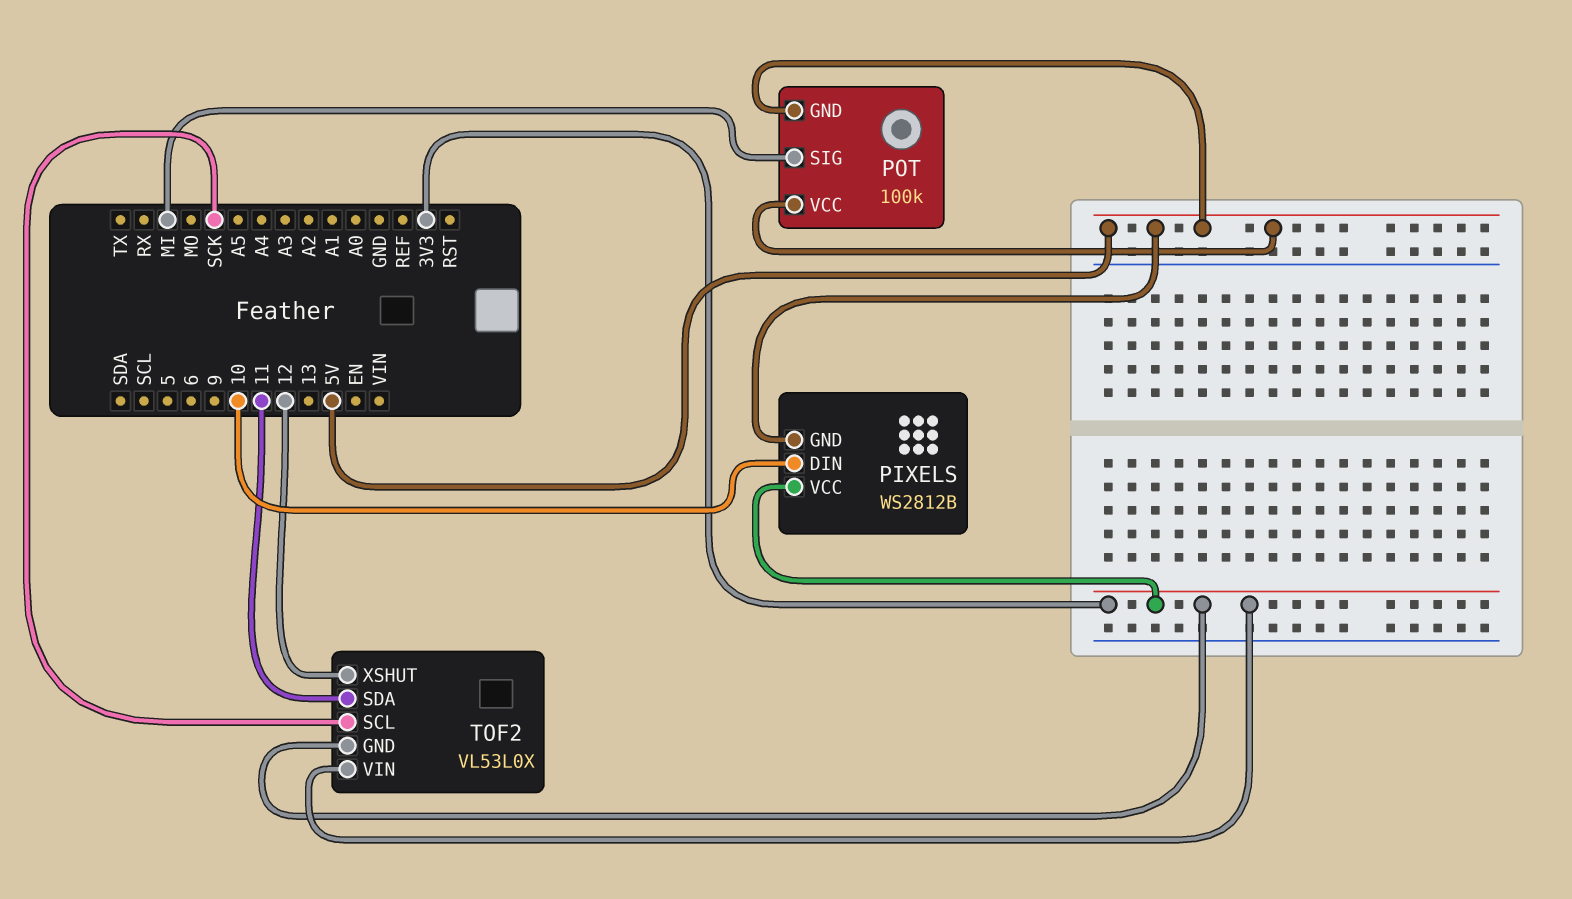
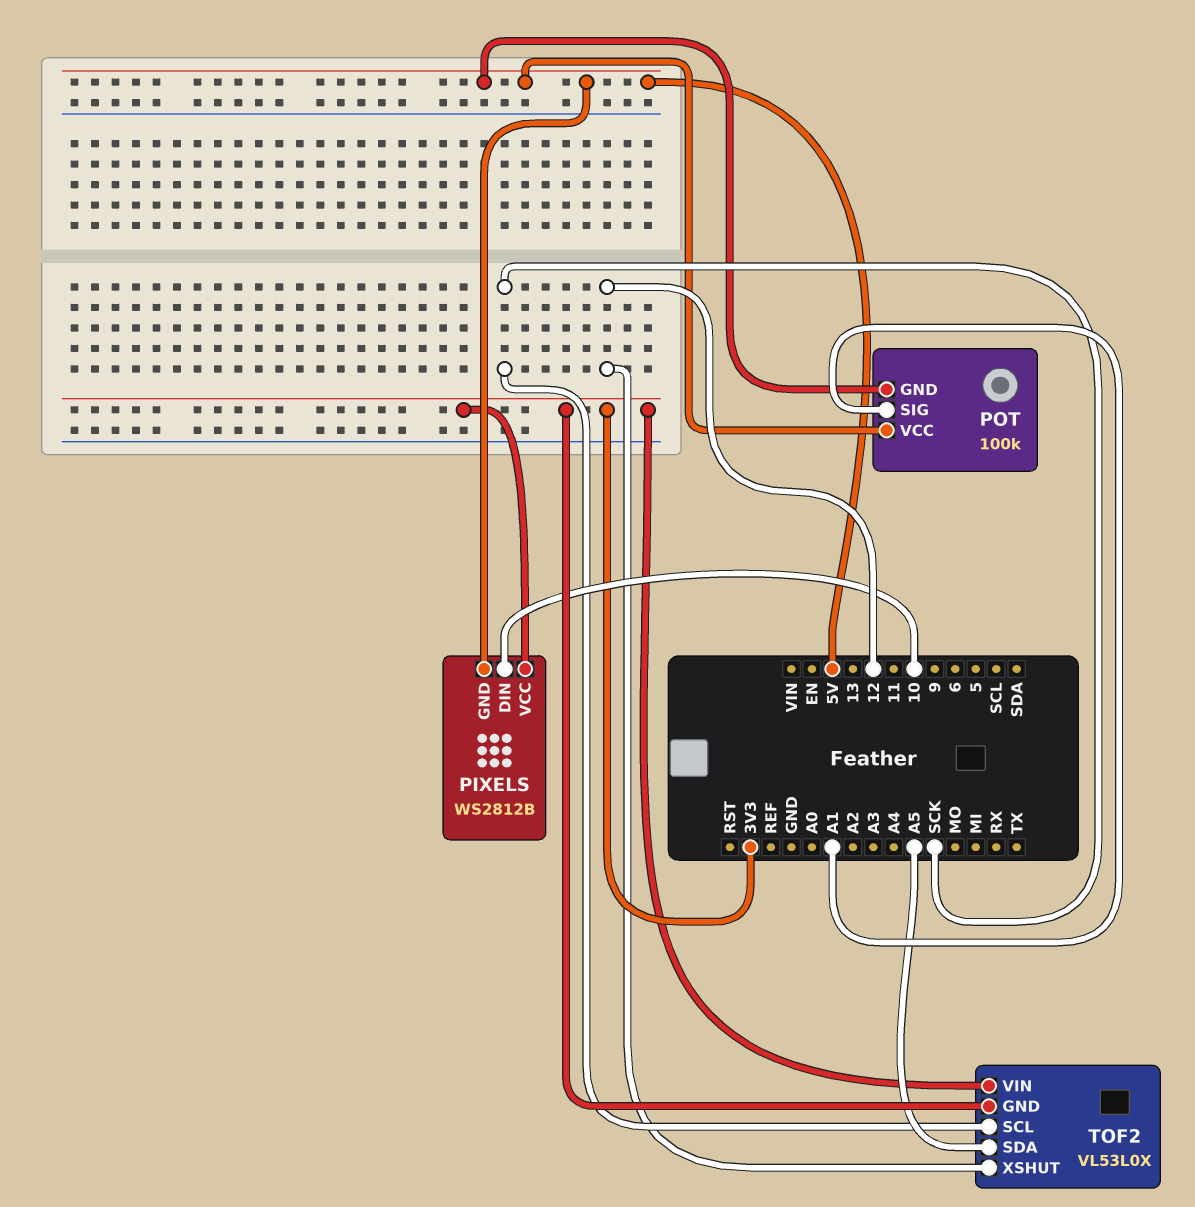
POT pin SIG: MI -> A1
TOF2 pin SDA: 11 -> A5

